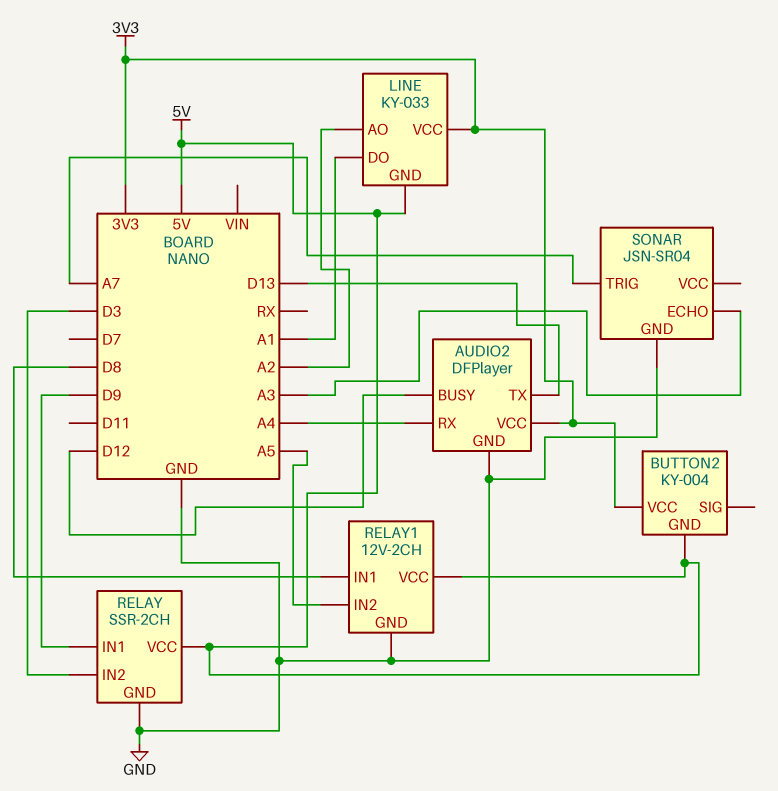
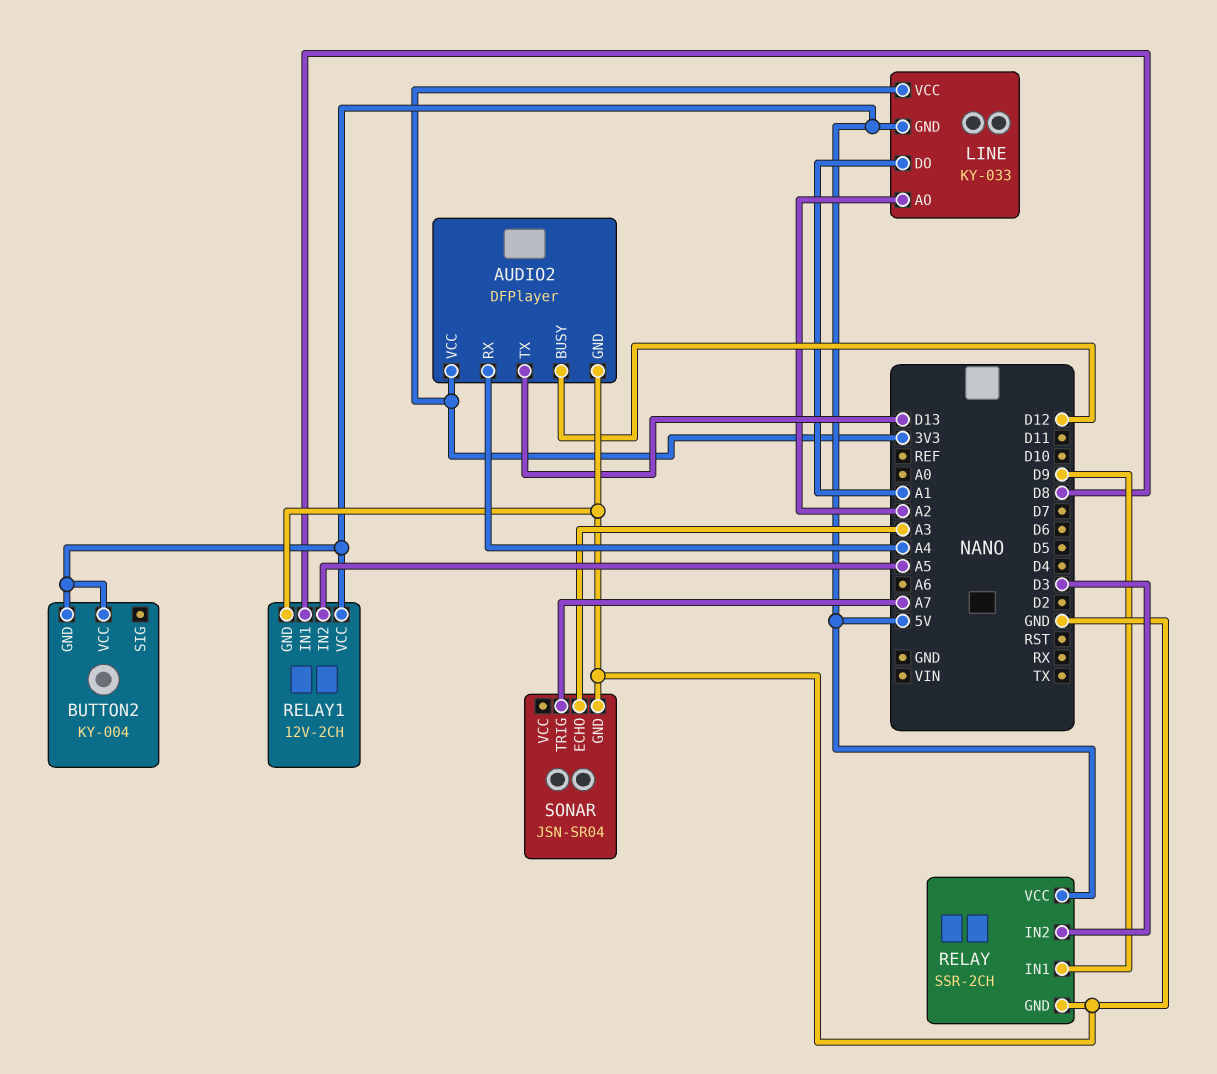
BUTTON2 pin VCC: 3V3 -> 5V

